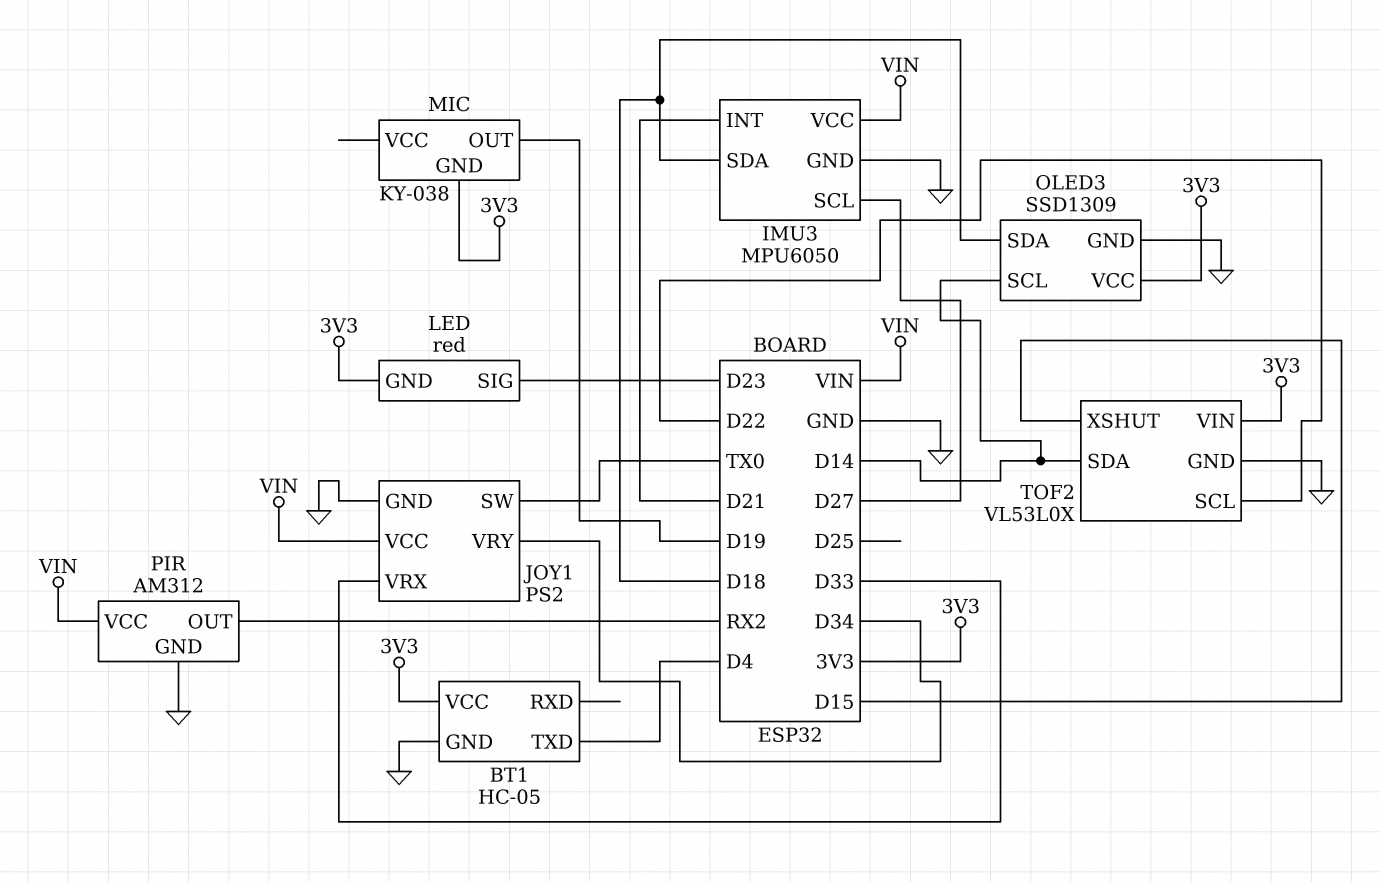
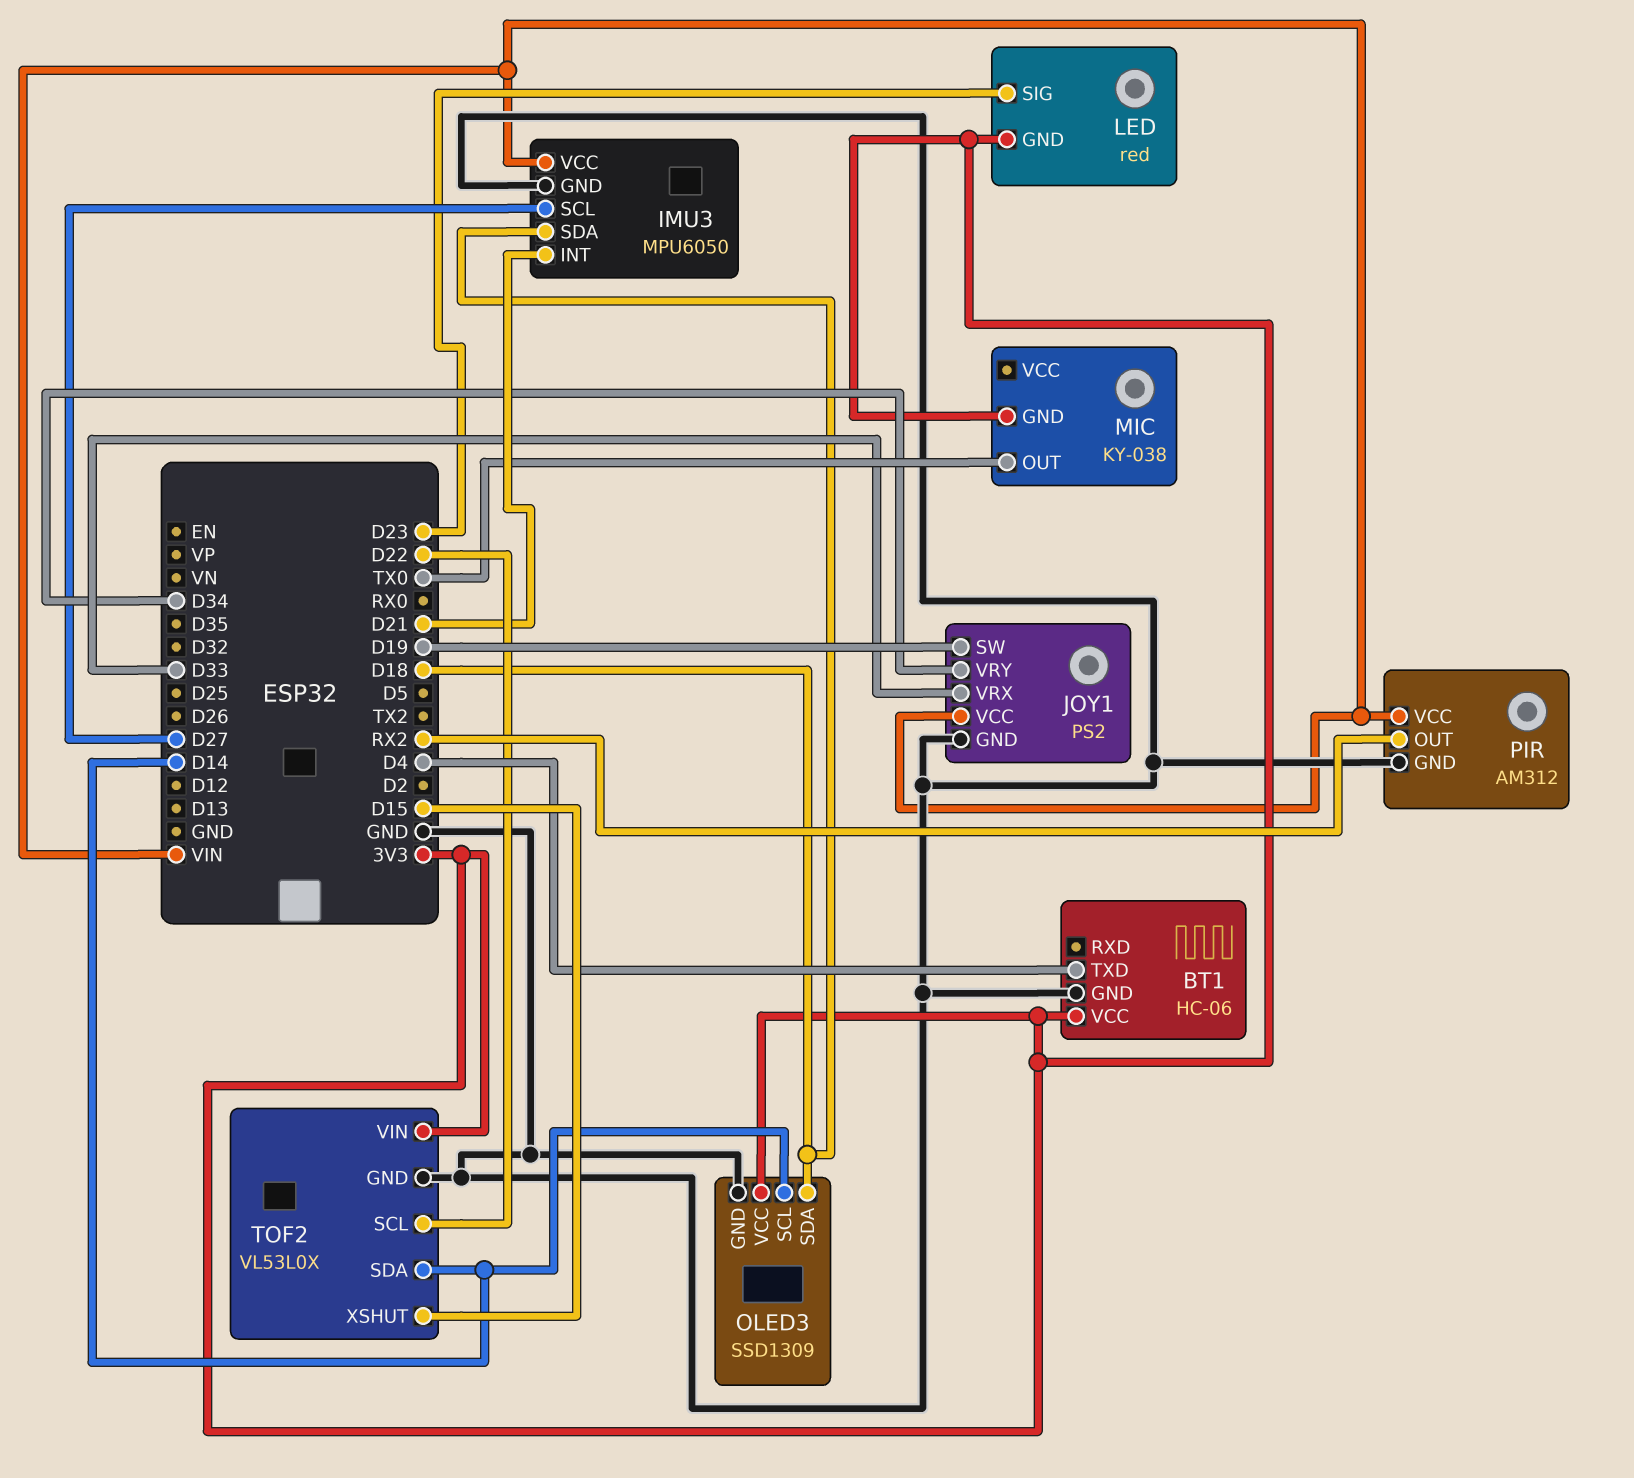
BT1: HC-05 -> HC-06
JOY1 pin SW: TX0 -> D19
MIC pin OUT: D19 -> TX0

